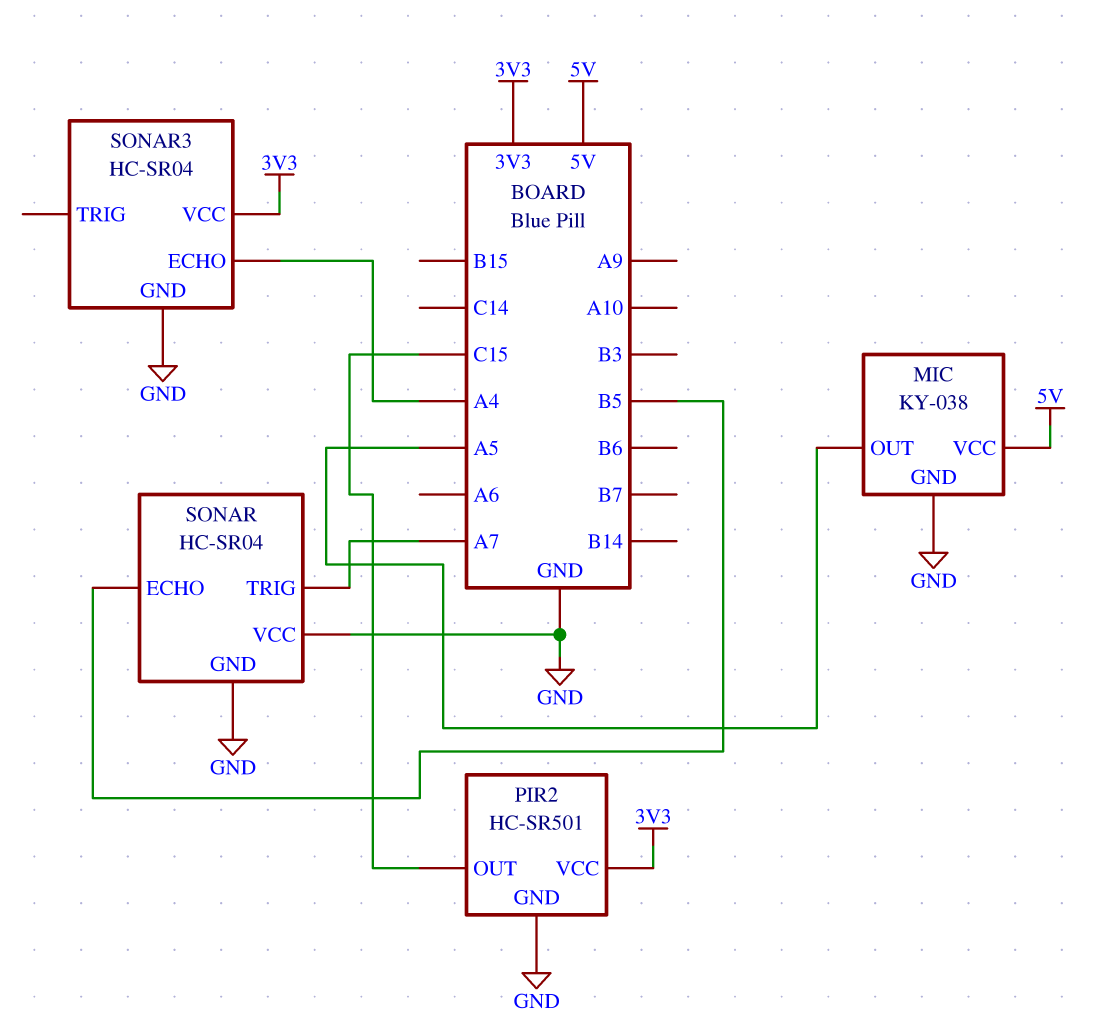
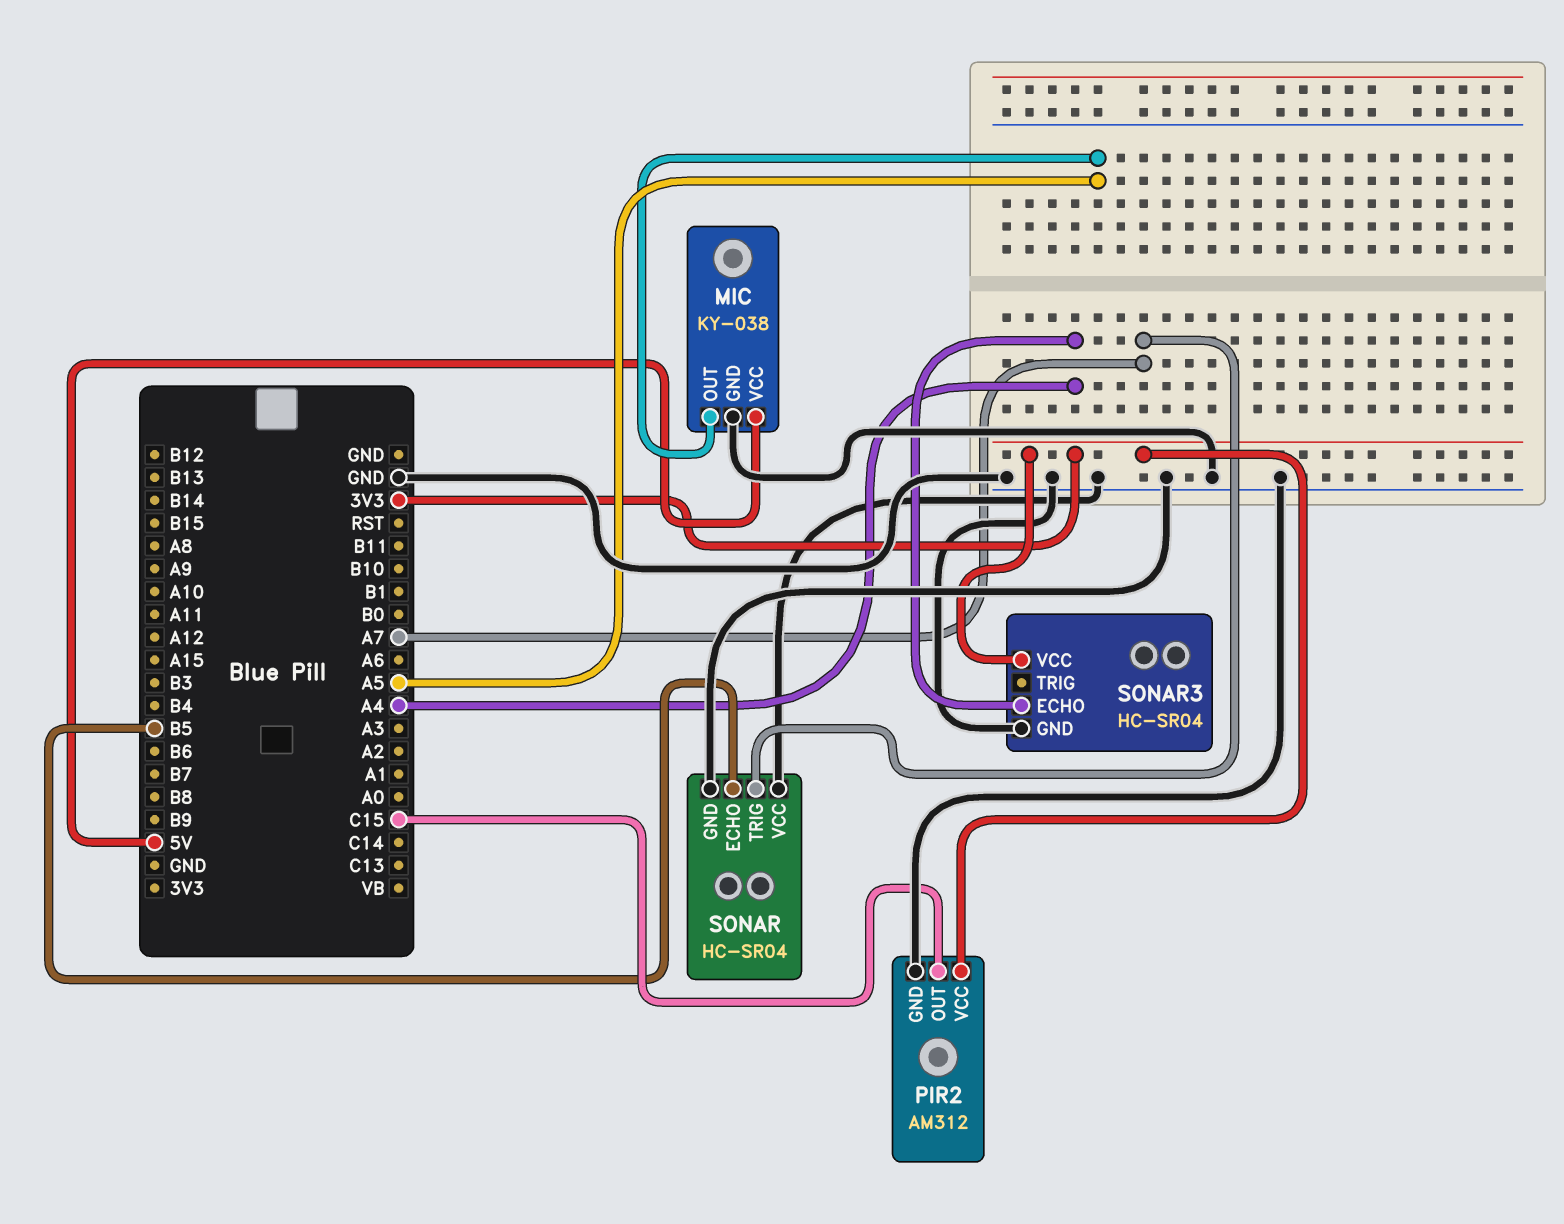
PIR2: HC-SR501 -> AM312

